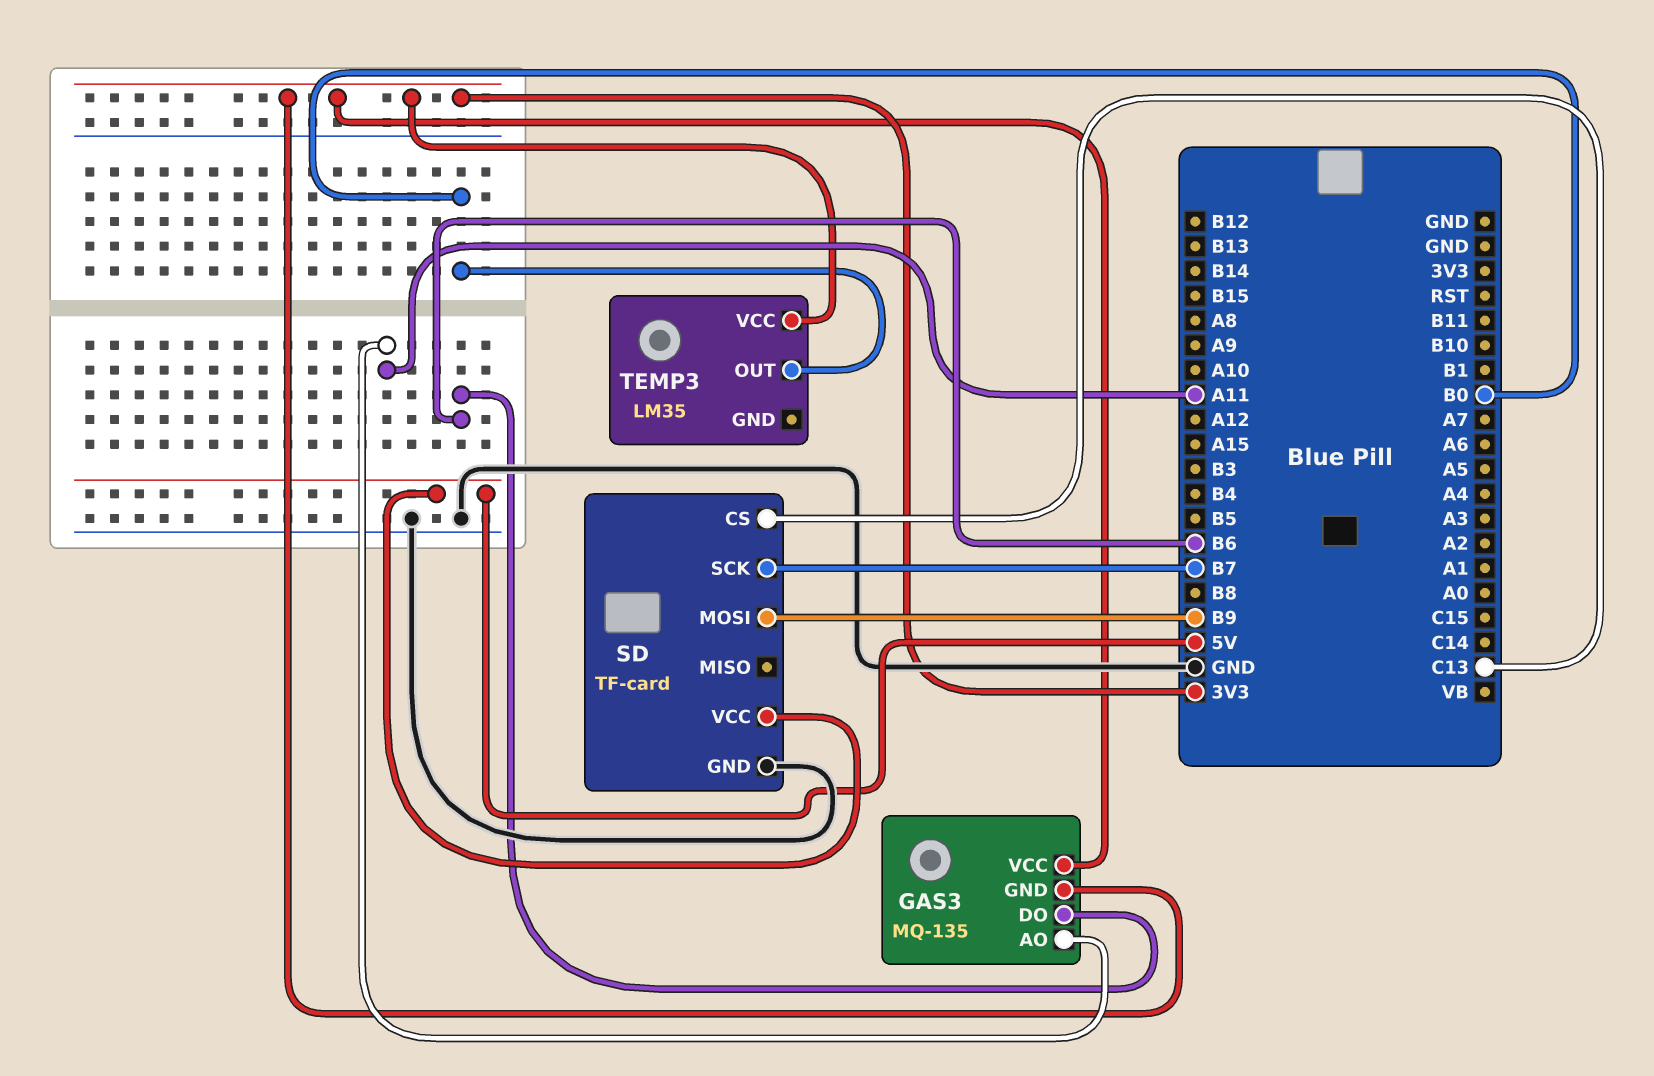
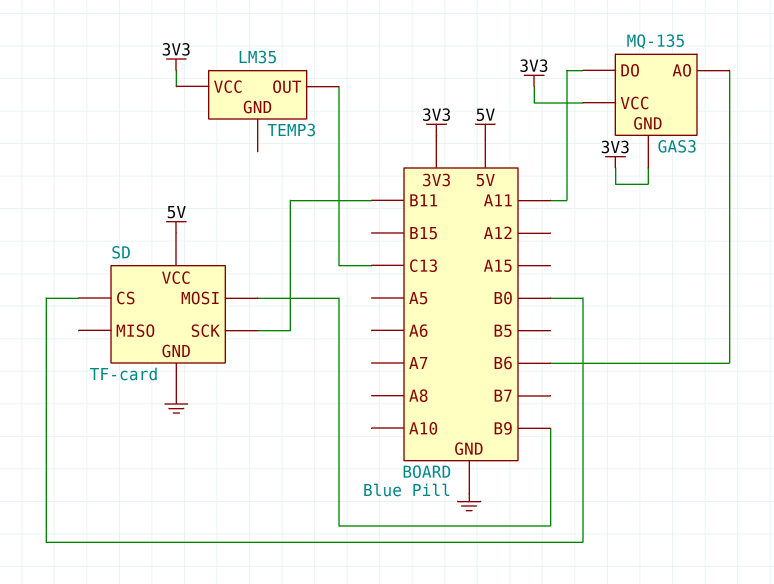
GAS3 pin AO: A11 -> B6
GAS3 pin DO: B6 -> A11
SD pin CS: C13 -> B0
SD pin SCK: B7 -> B11
TEMP3 pin OUT: B0 -> C13

